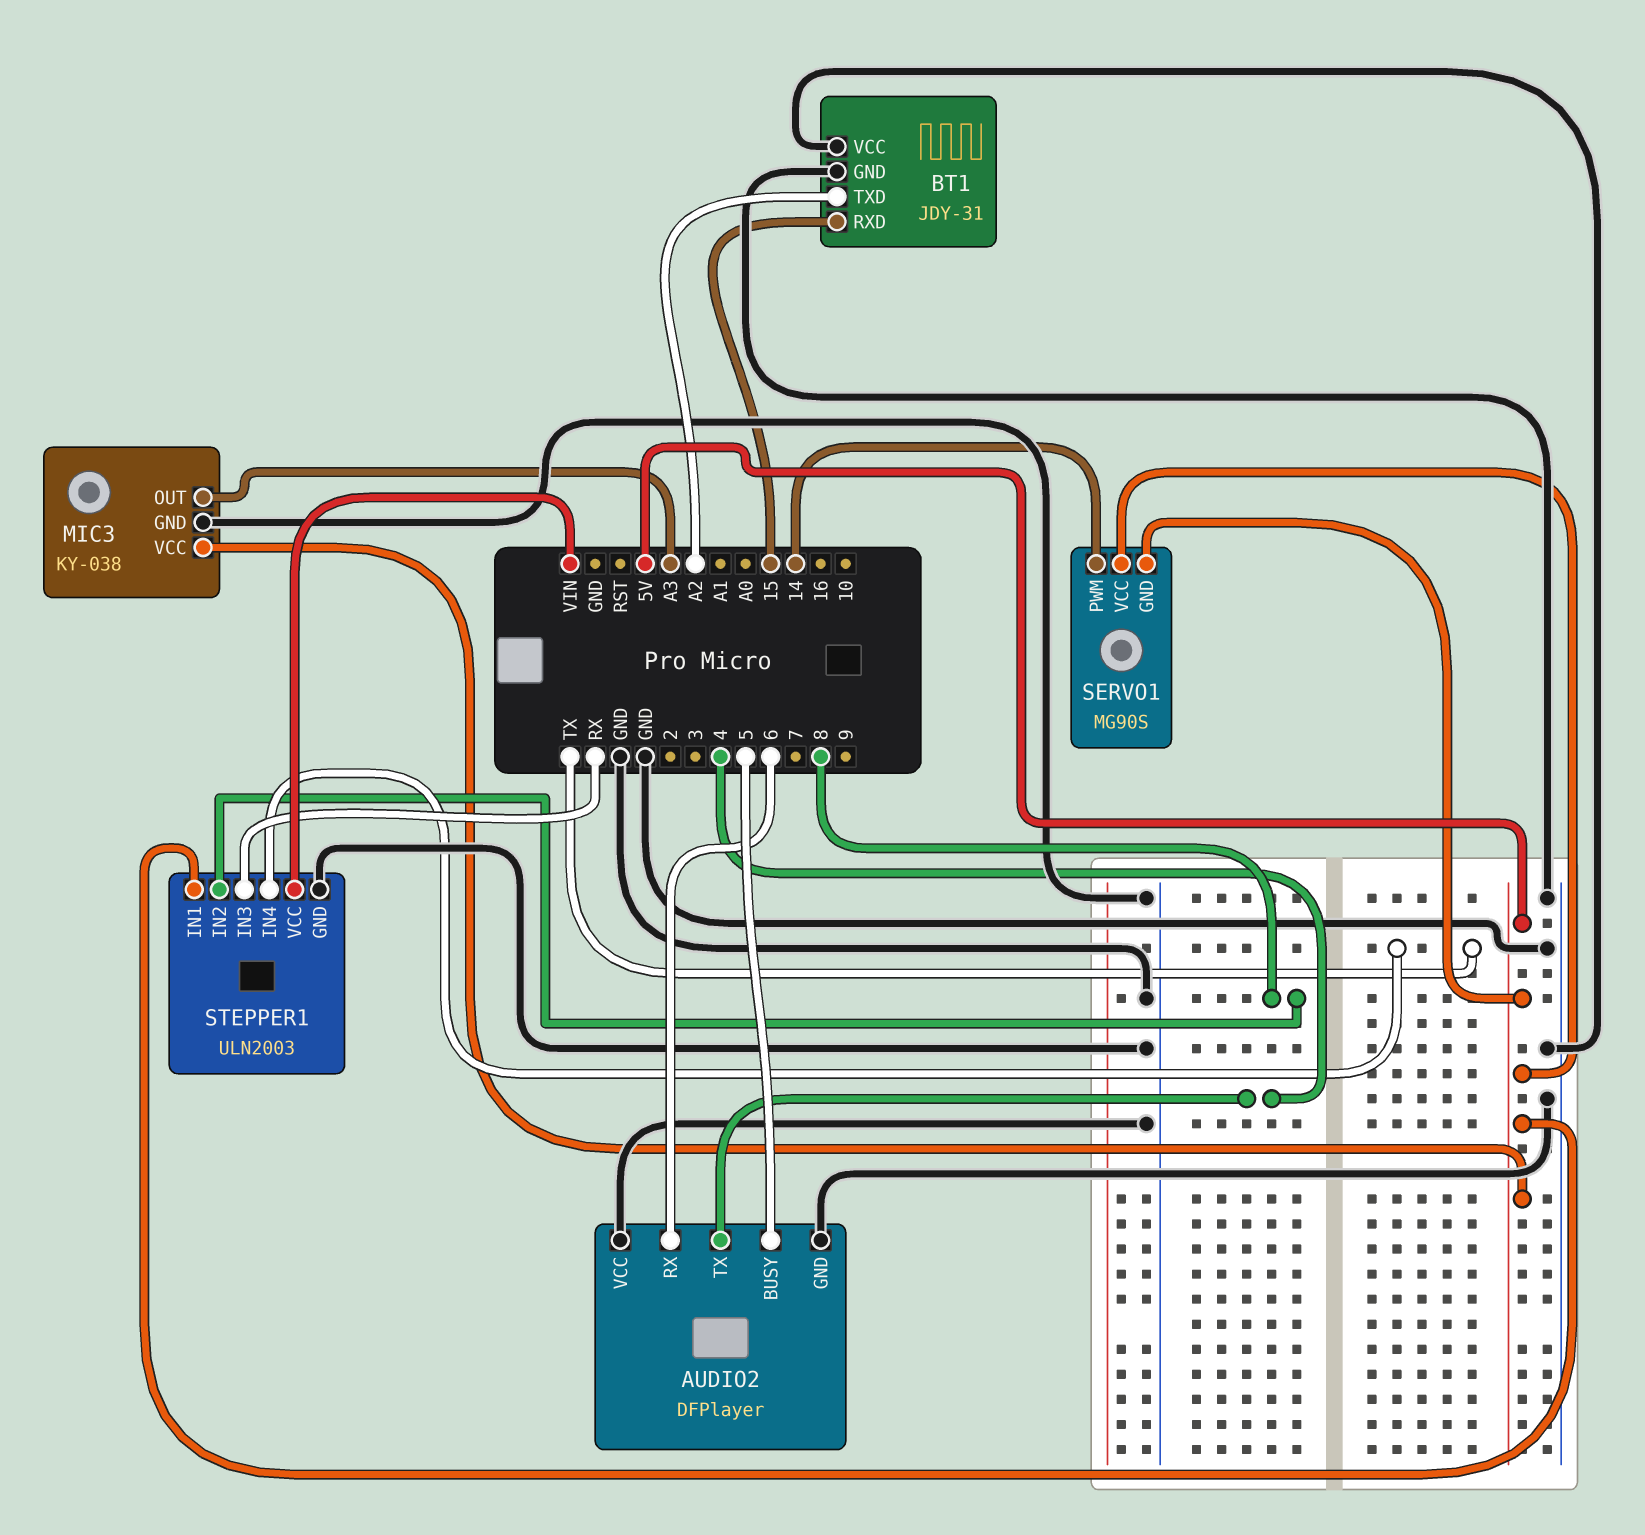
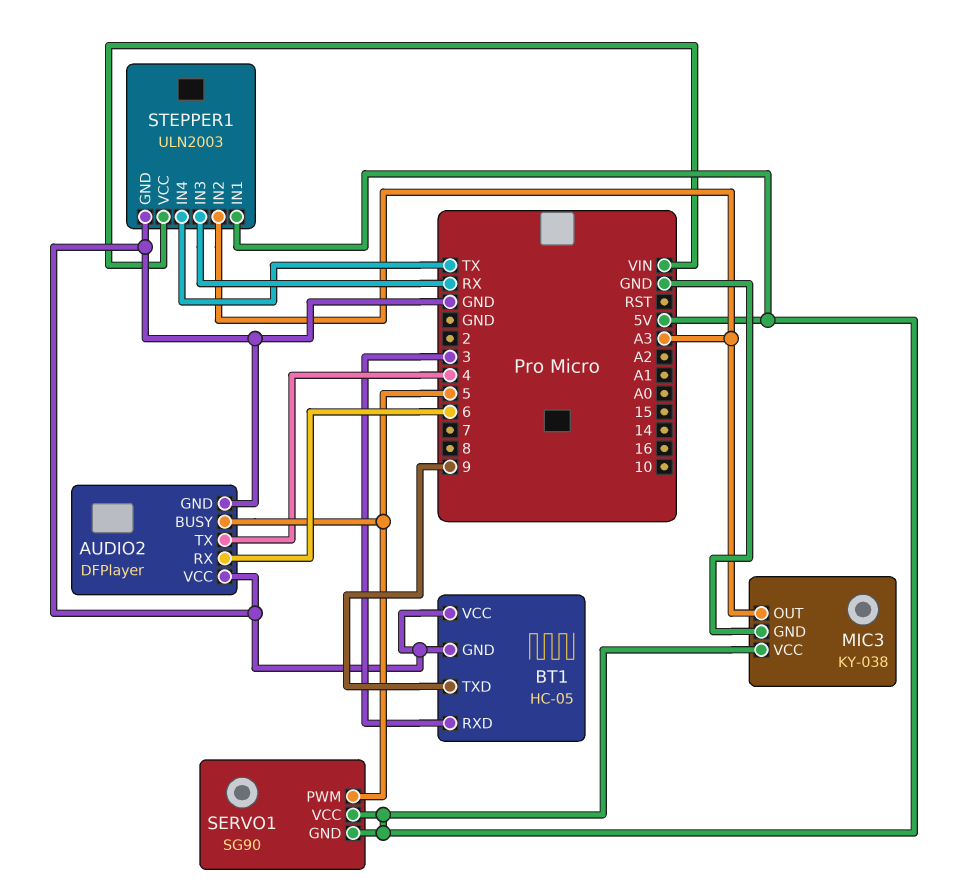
BT1: JDY-31 -> HC-05
BT1 pin RXD: 15 -> 3
BT1 pin TXD: A2 -> 9
SERVO1: MG90S -> SG90
SERVO1 pin PWM: 14 -> 5
STEPPER1 pin IN2: 8 -> A3

